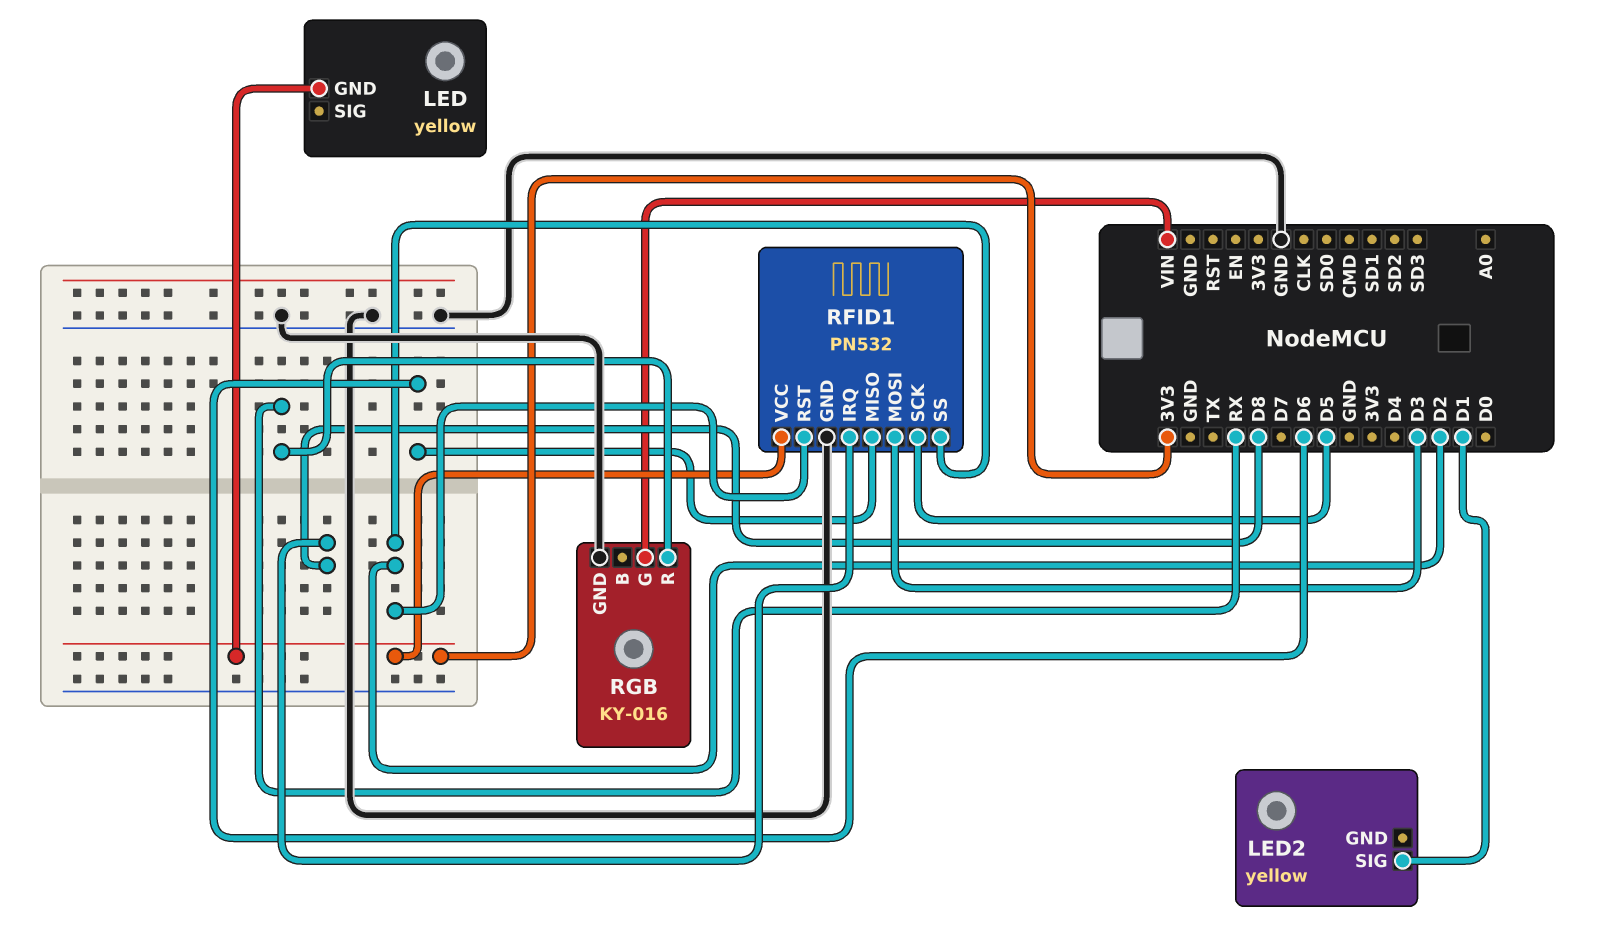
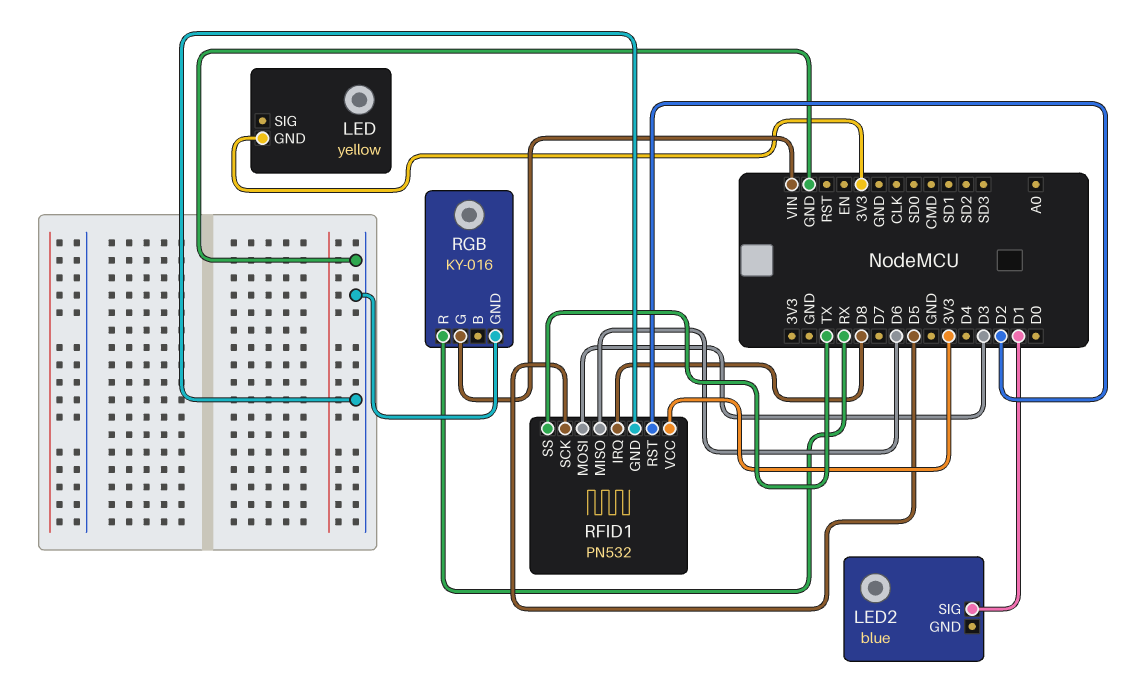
LED2: yellow -> blue
RFID1 pin SS: D2 -> TX

